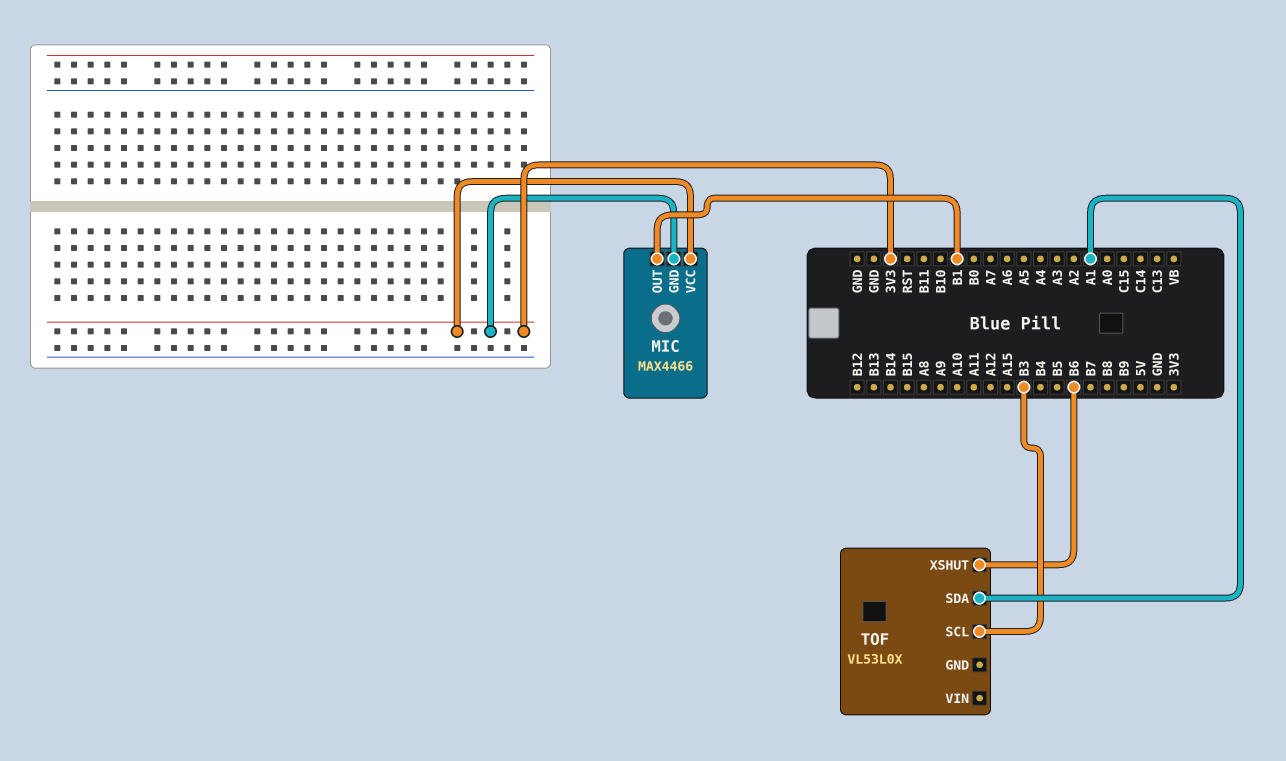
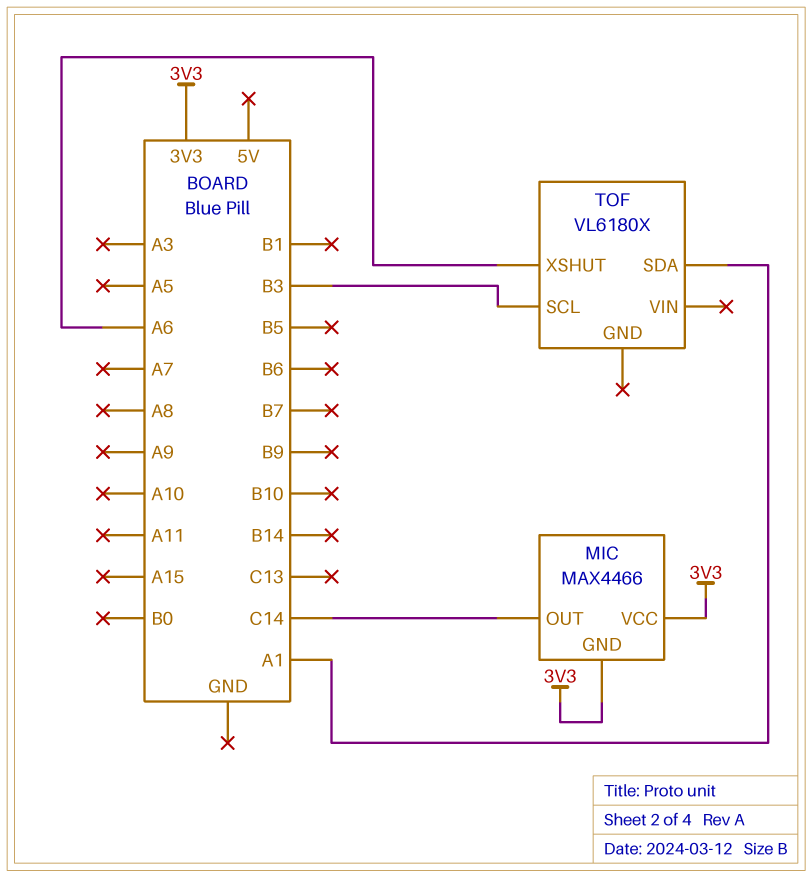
MIC pin OUT: B1 -> C14
TOF: VL53L0X -> VL6180X
TOF pin XSHUT: B6 -> A6

